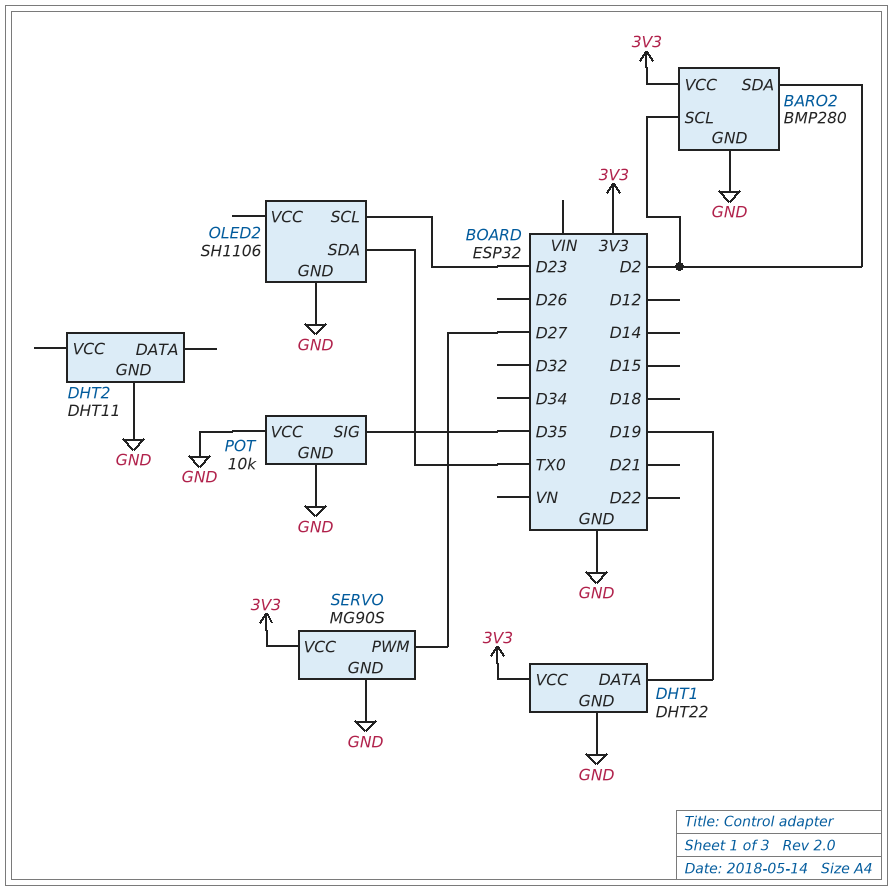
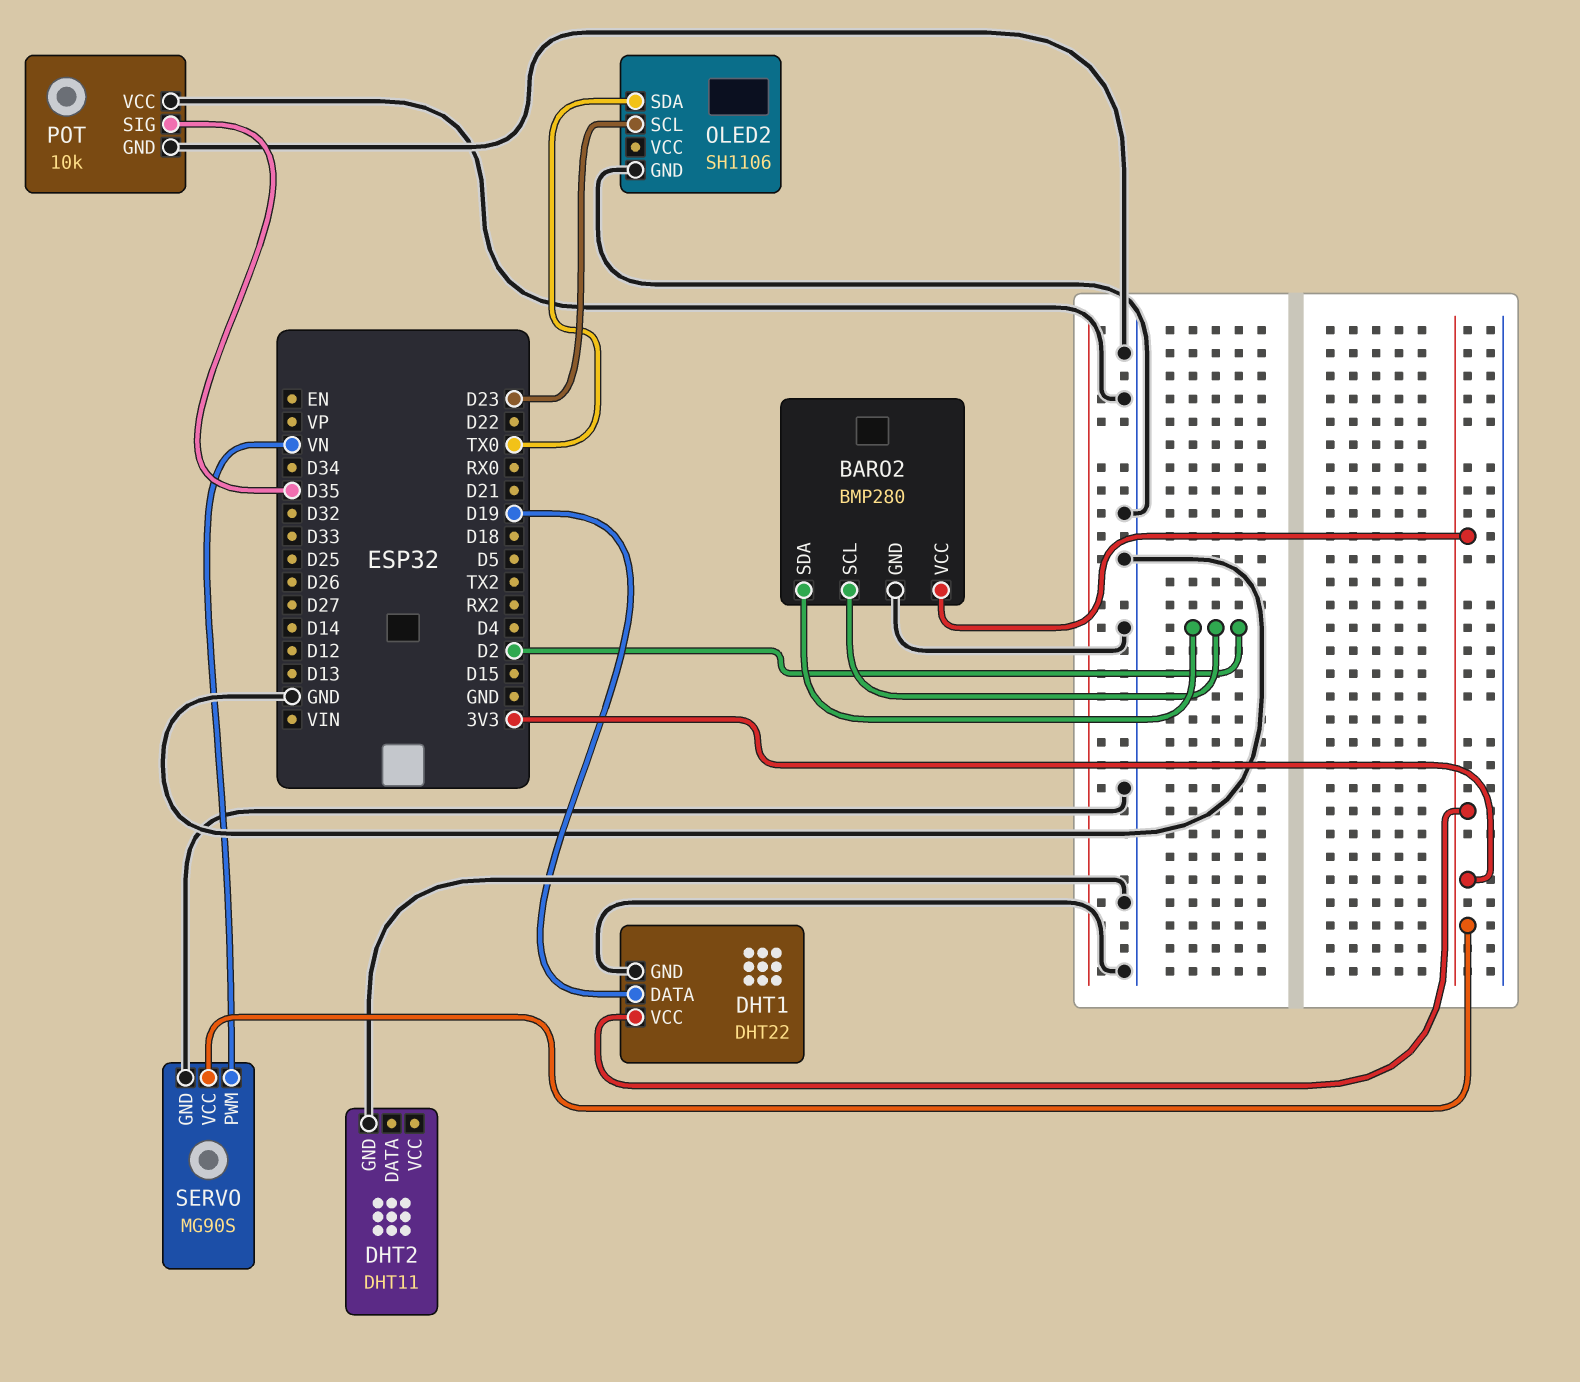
SERVO pin PWM: D27 -> VN

